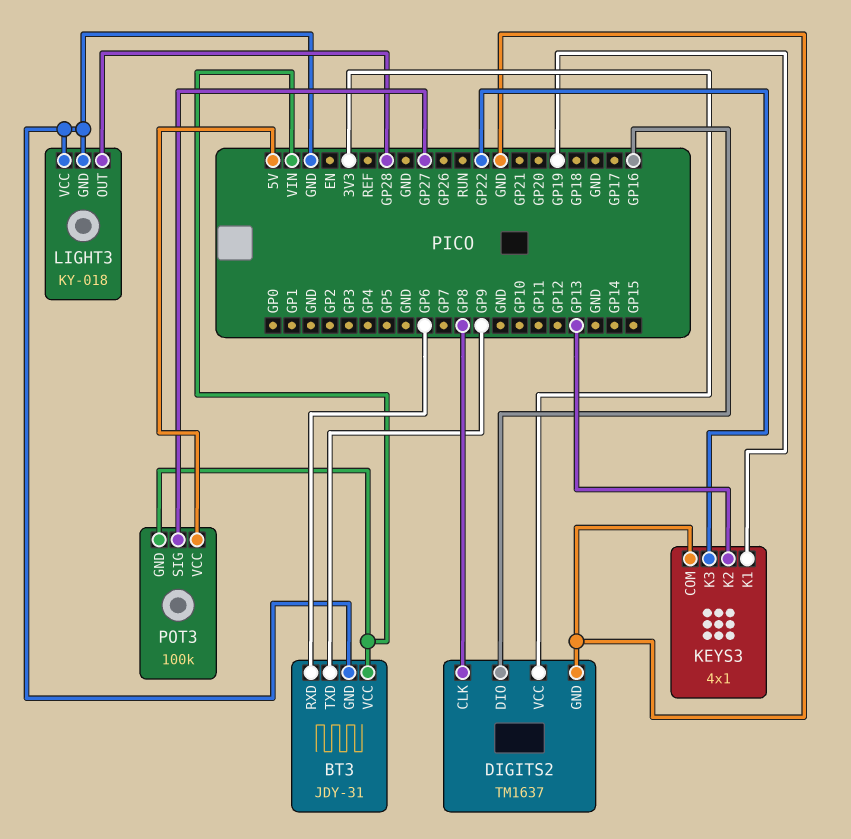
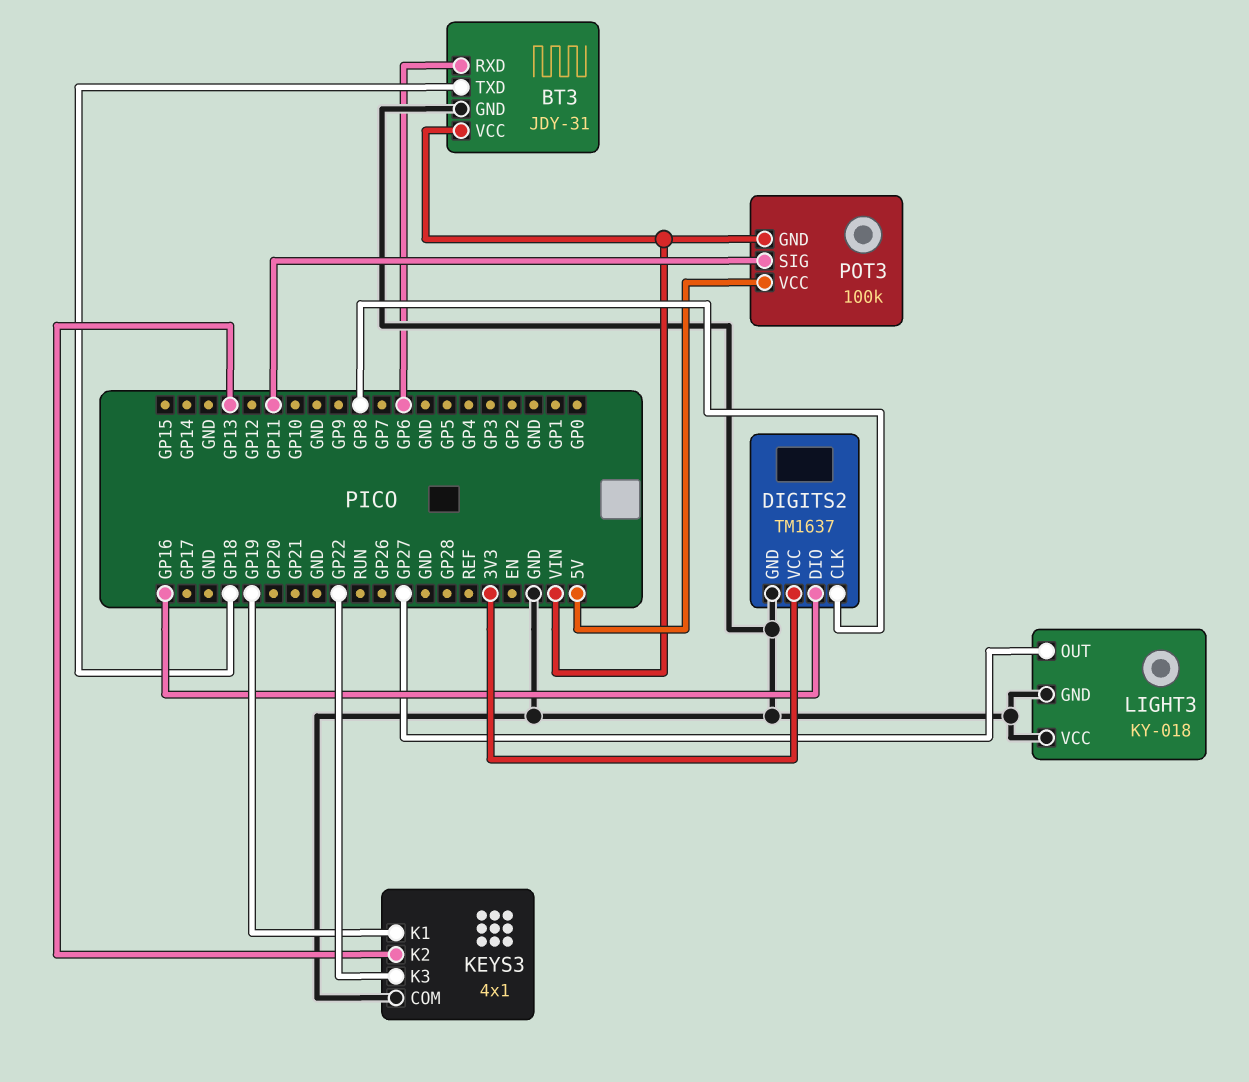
BT3 pin TXD: GP9 -> GP18
LIGHT3 pin OUT: GP28 -> GP27
POT3 pin SIG: GP27 -> GP11

